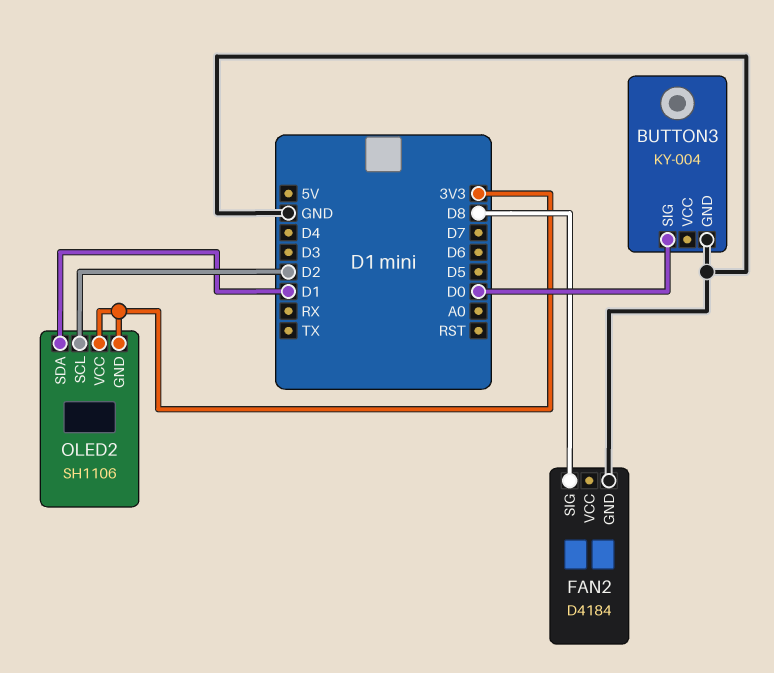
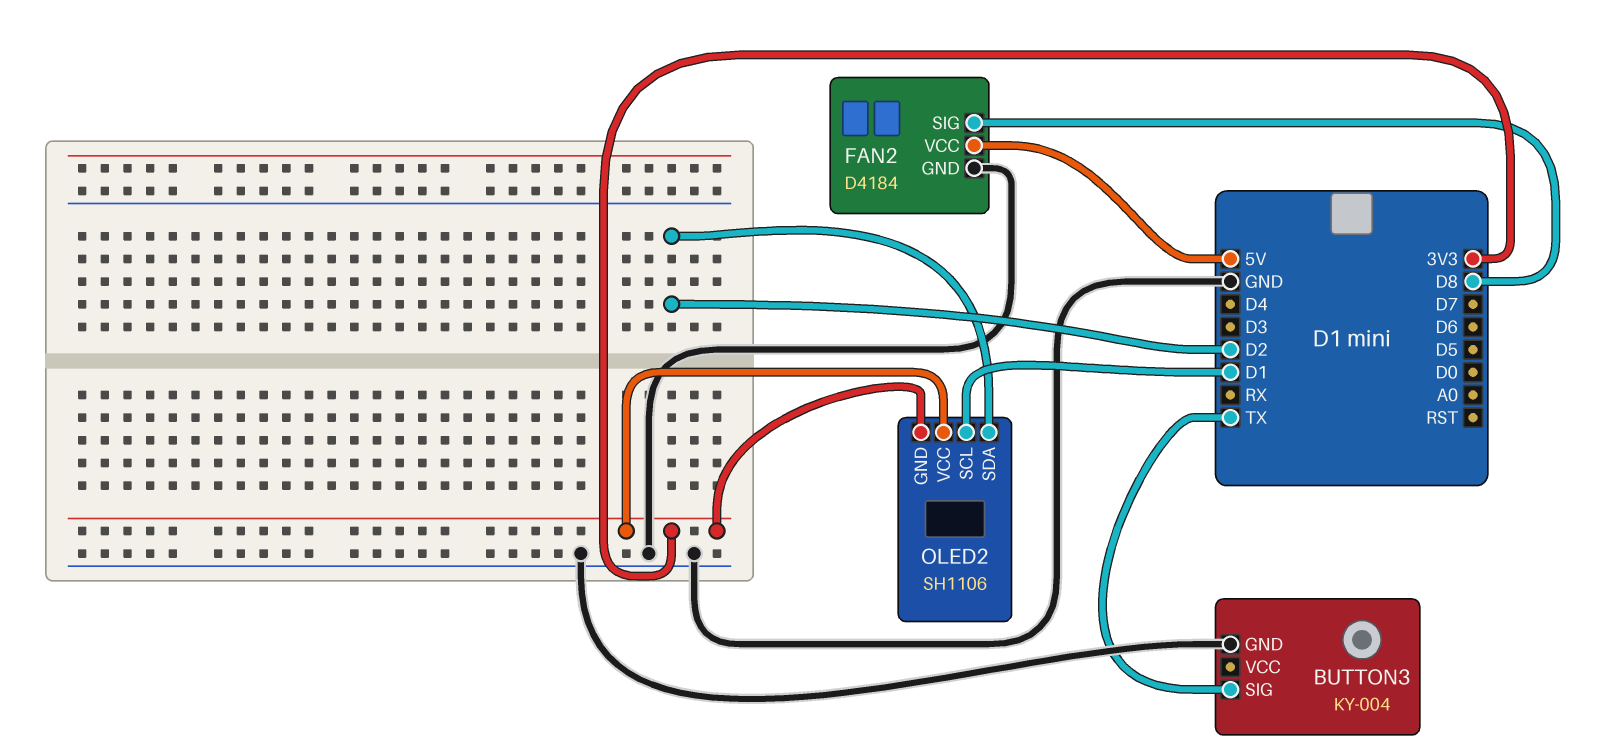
BUTTON3 pin SIG: D0 -> TX
FAN2 pin VCC: none -> 5V
OLED2 pin SCL: D2 -> D1
OLED2 pin SDA: D1 -> D2

